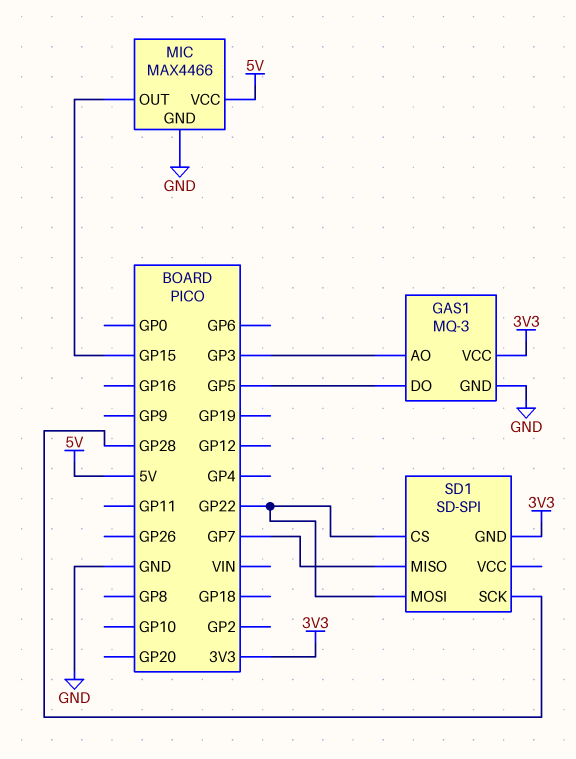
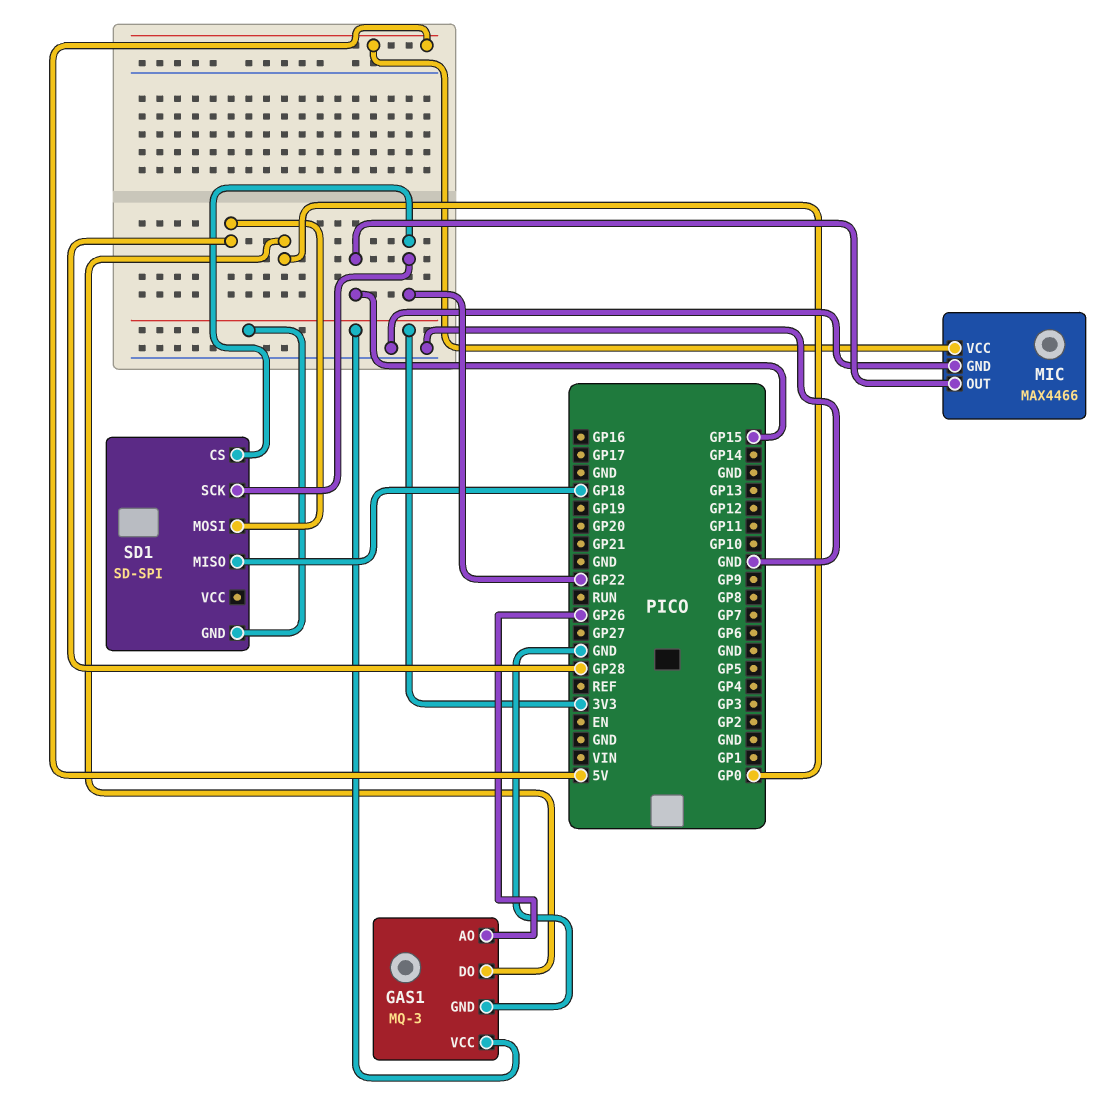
GAS1 pin AO: GP3 -> GP26
GAS1 pin DO: GP5 -> GP0
SD1 pin MISO: GP7 -> GP18
SD1 pin MOSI: GP22 -> GP28
SD1 pin SCK: GP28 -> GP22

